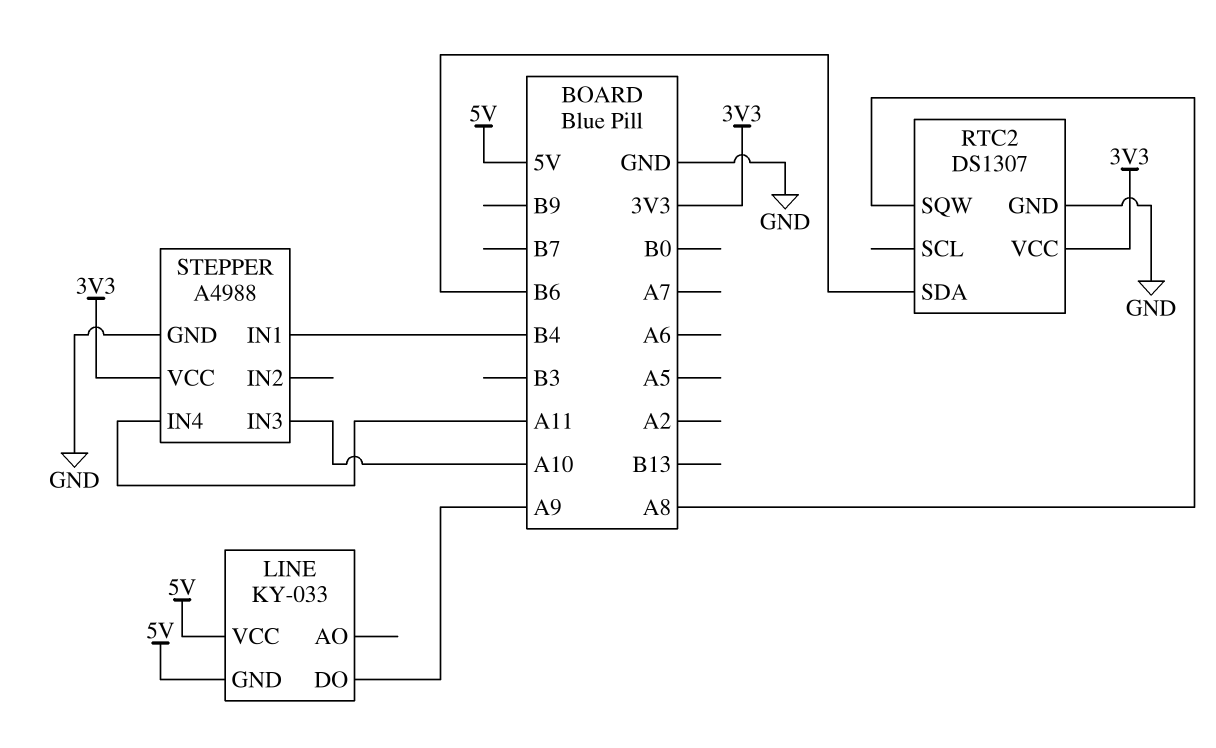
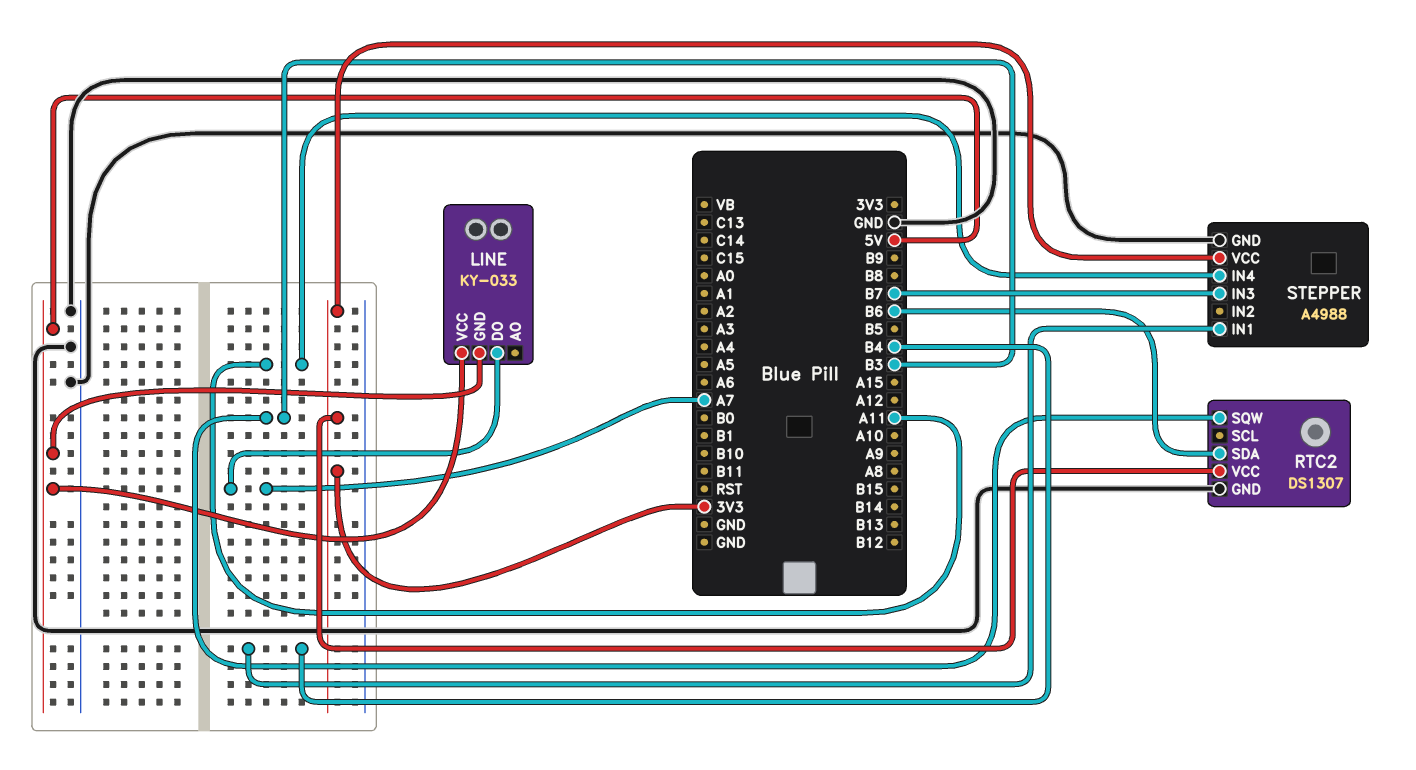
LINE pin DO: A9 -> A7
RTC2 pin SQW: A8 -> B3
STEPPER pin IN3: A10 -> B7

